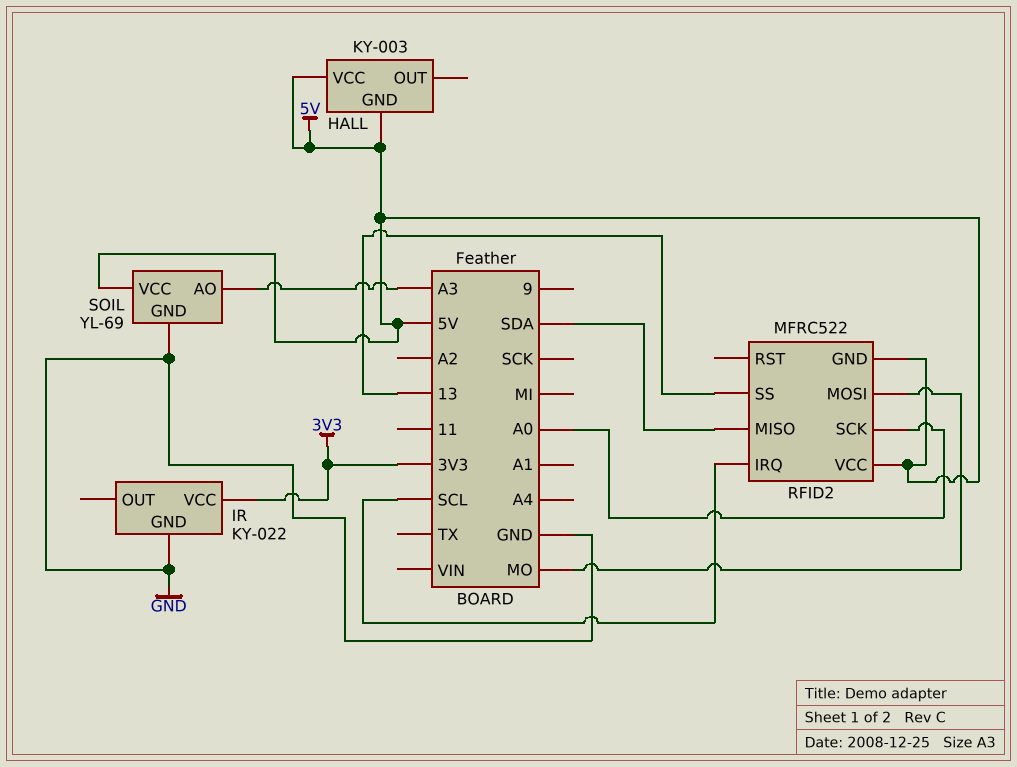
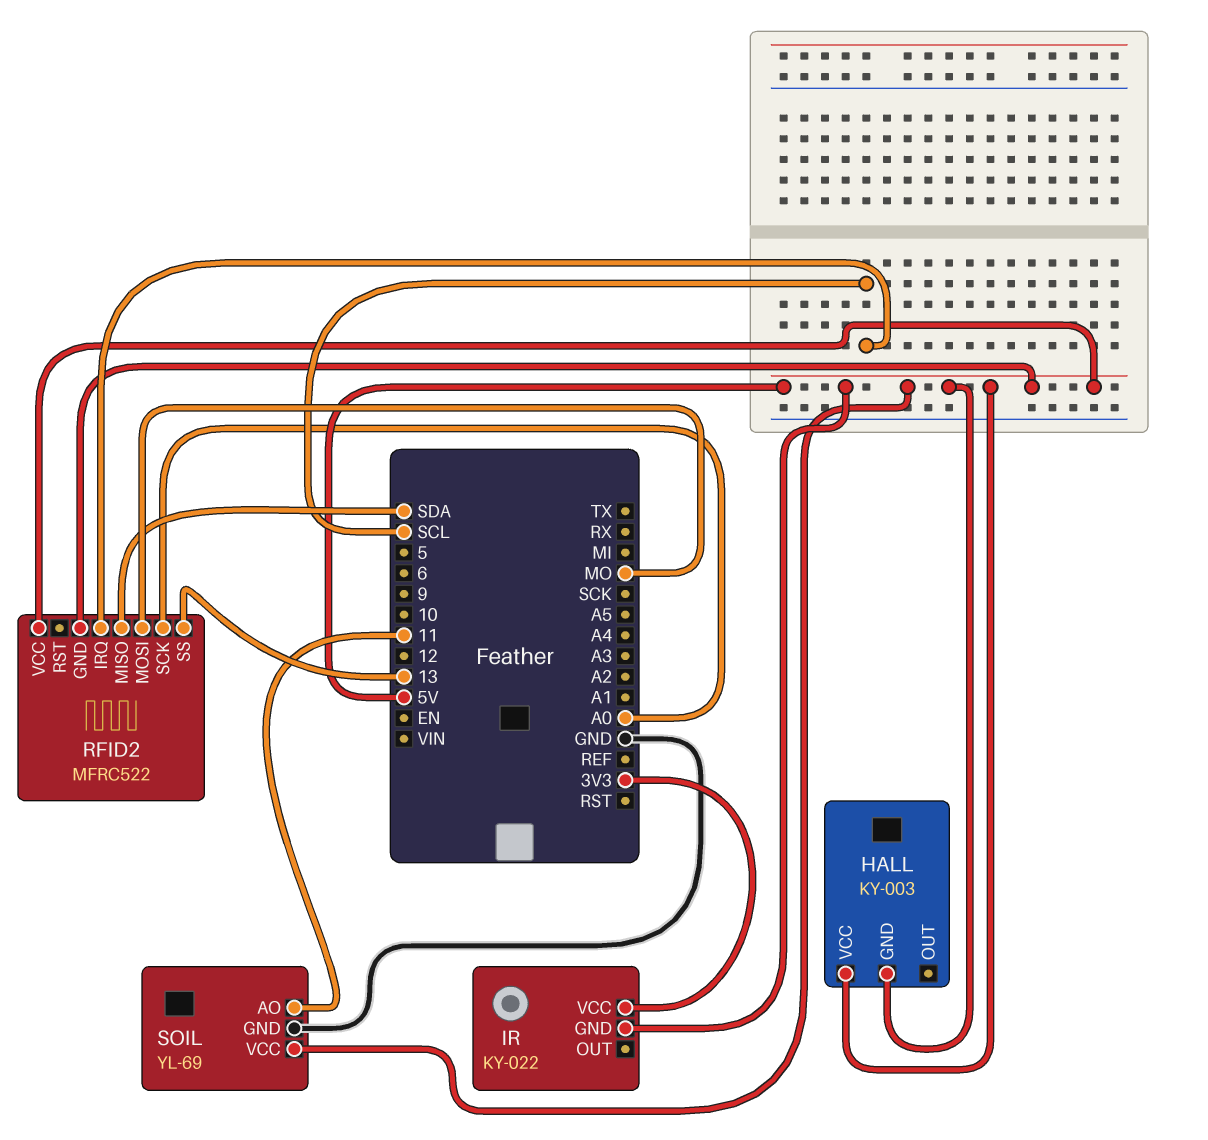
IR pin GND: GND -> 5V
SOIL pin AO: A3 -> 11

